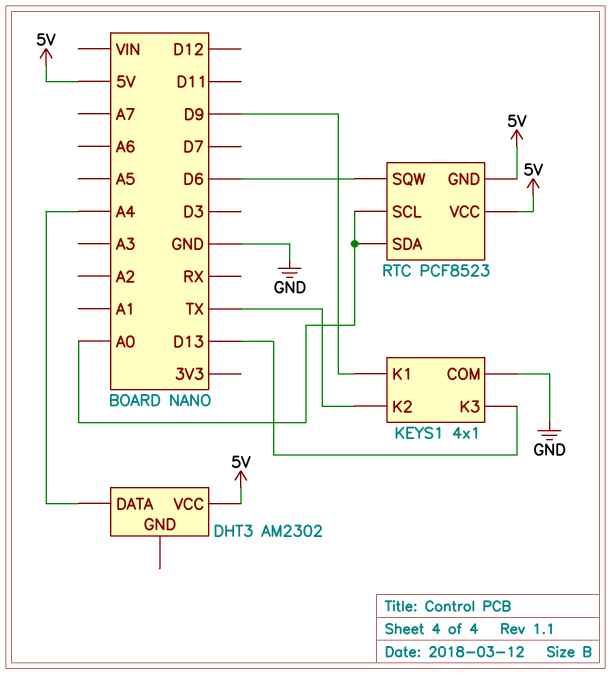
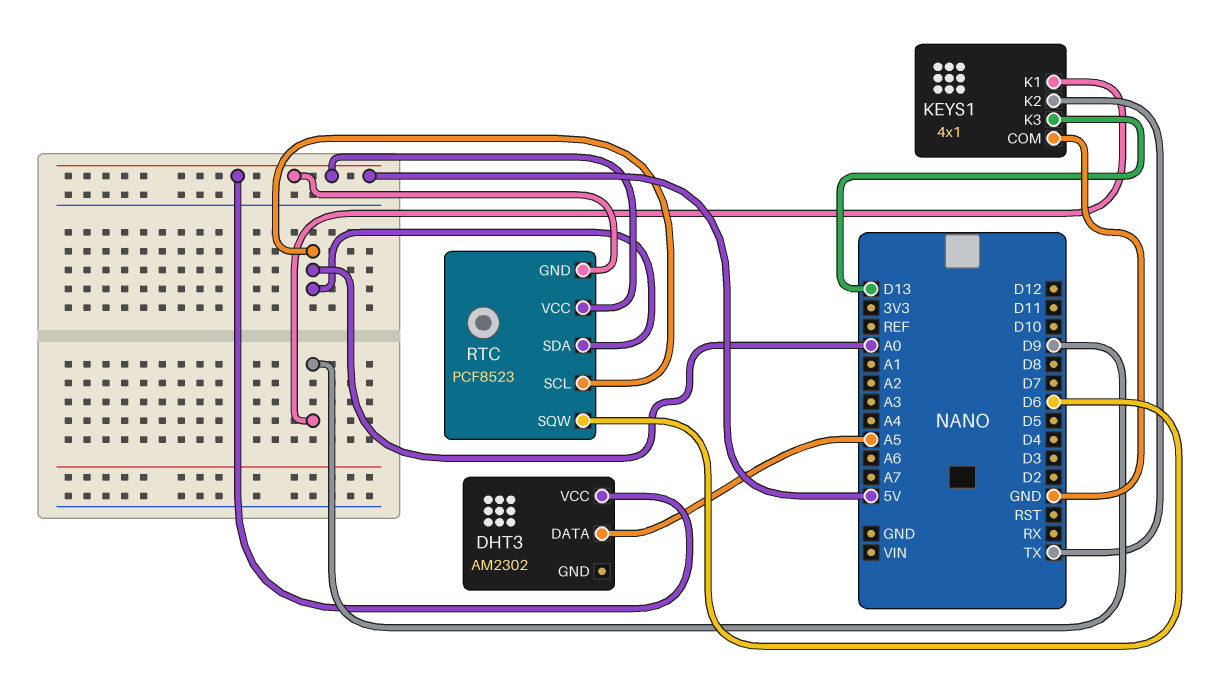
DHT3 pin DATA: A4 -> A5

